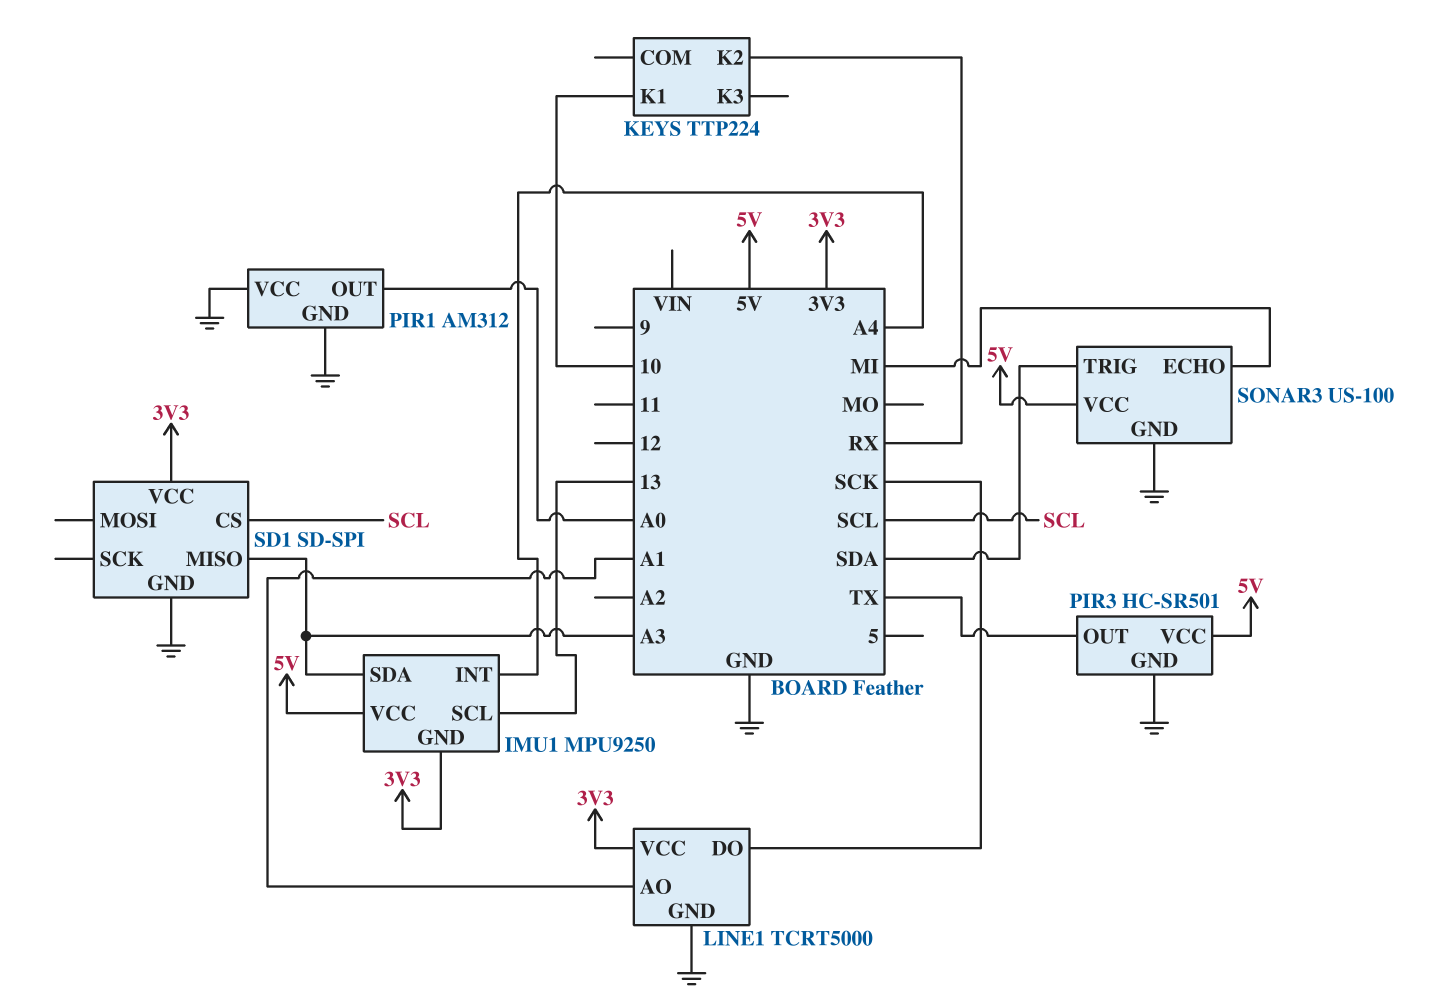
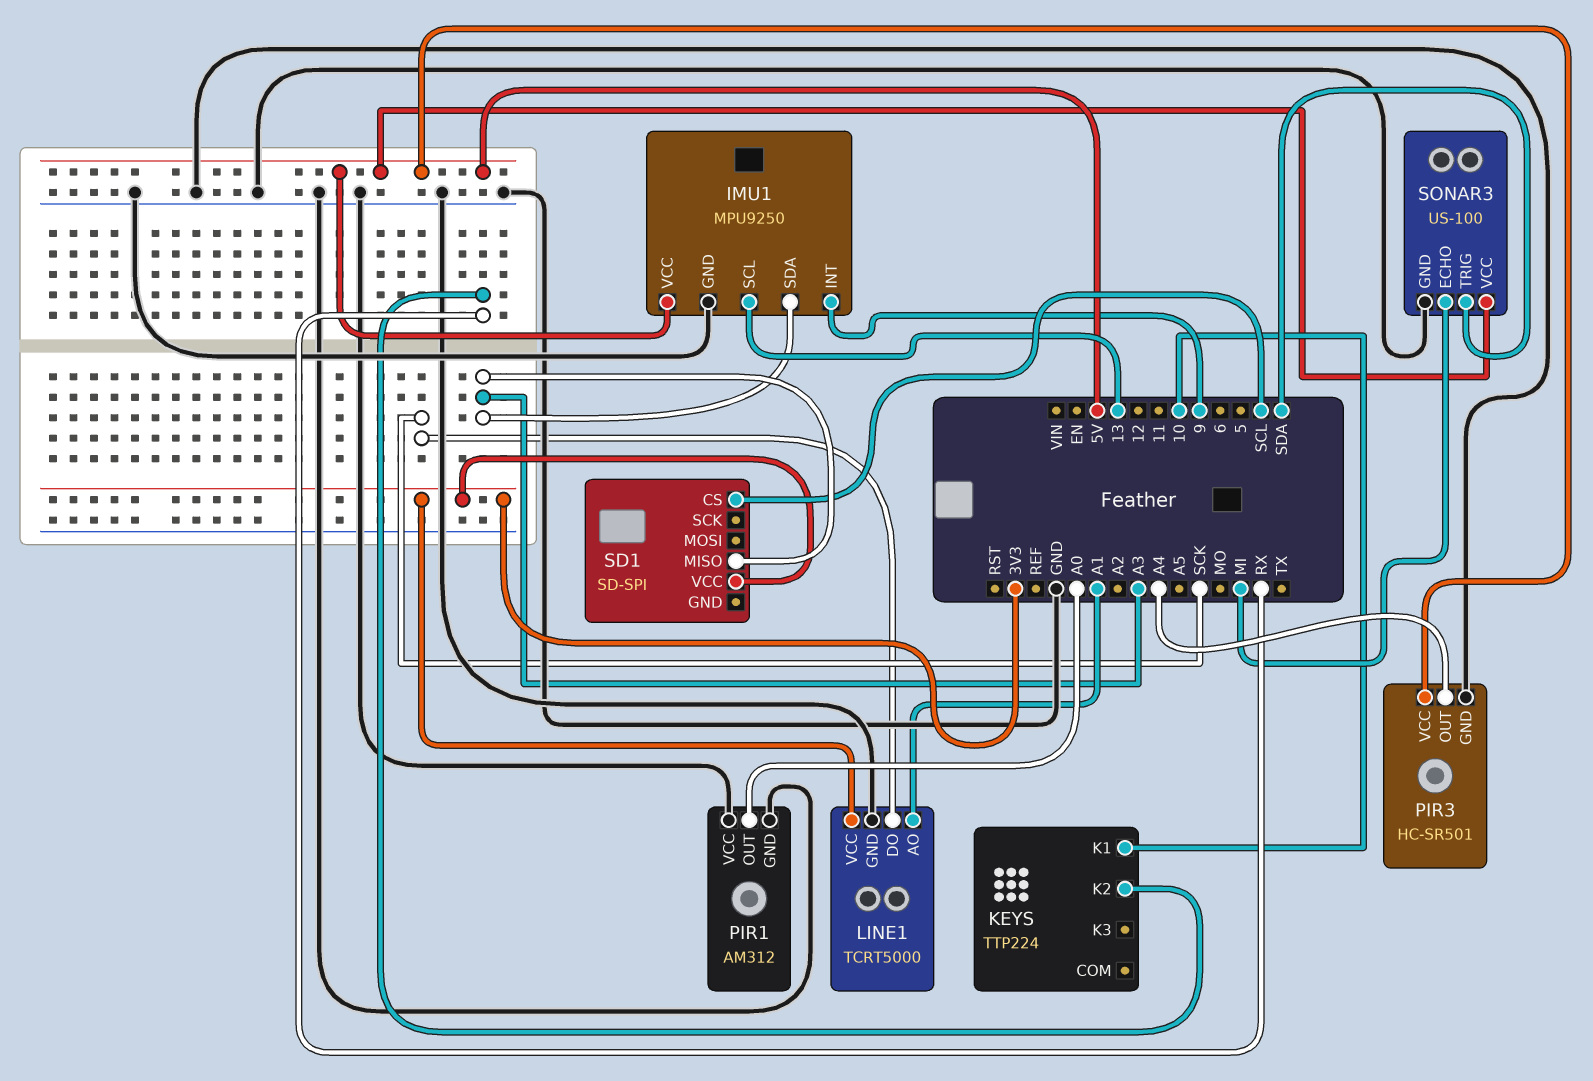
IMU1 pin GND: 3V3 -> GND
IMU1 pin INT: A4 -> 9
PIR3 pin OUT: TX -> A4
SD1 pin GND: GND -> none

